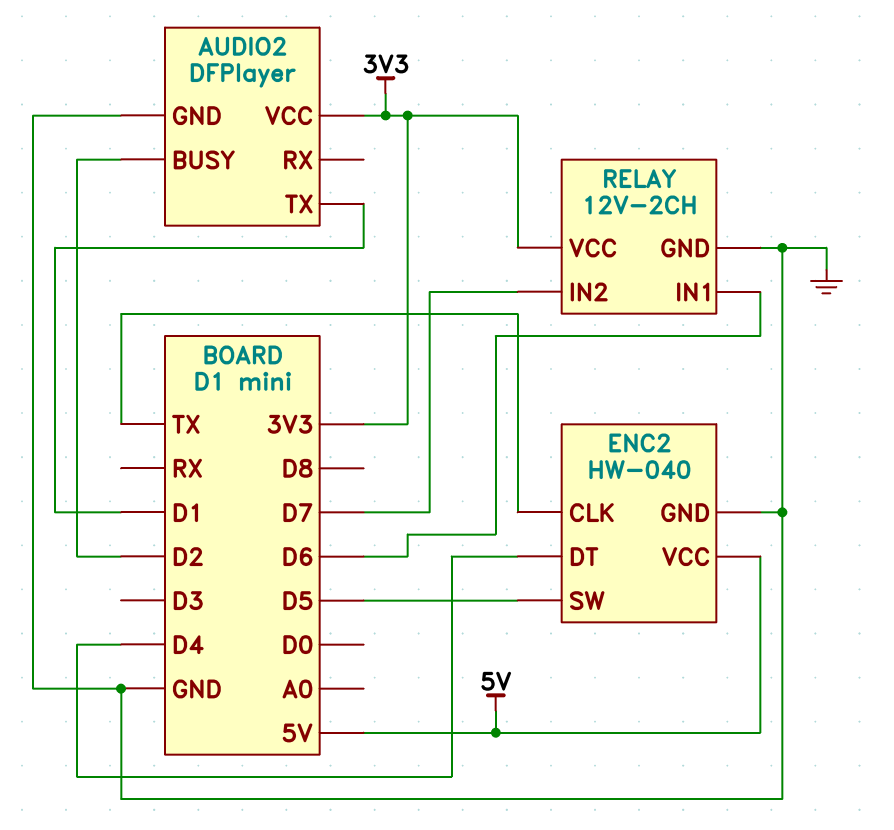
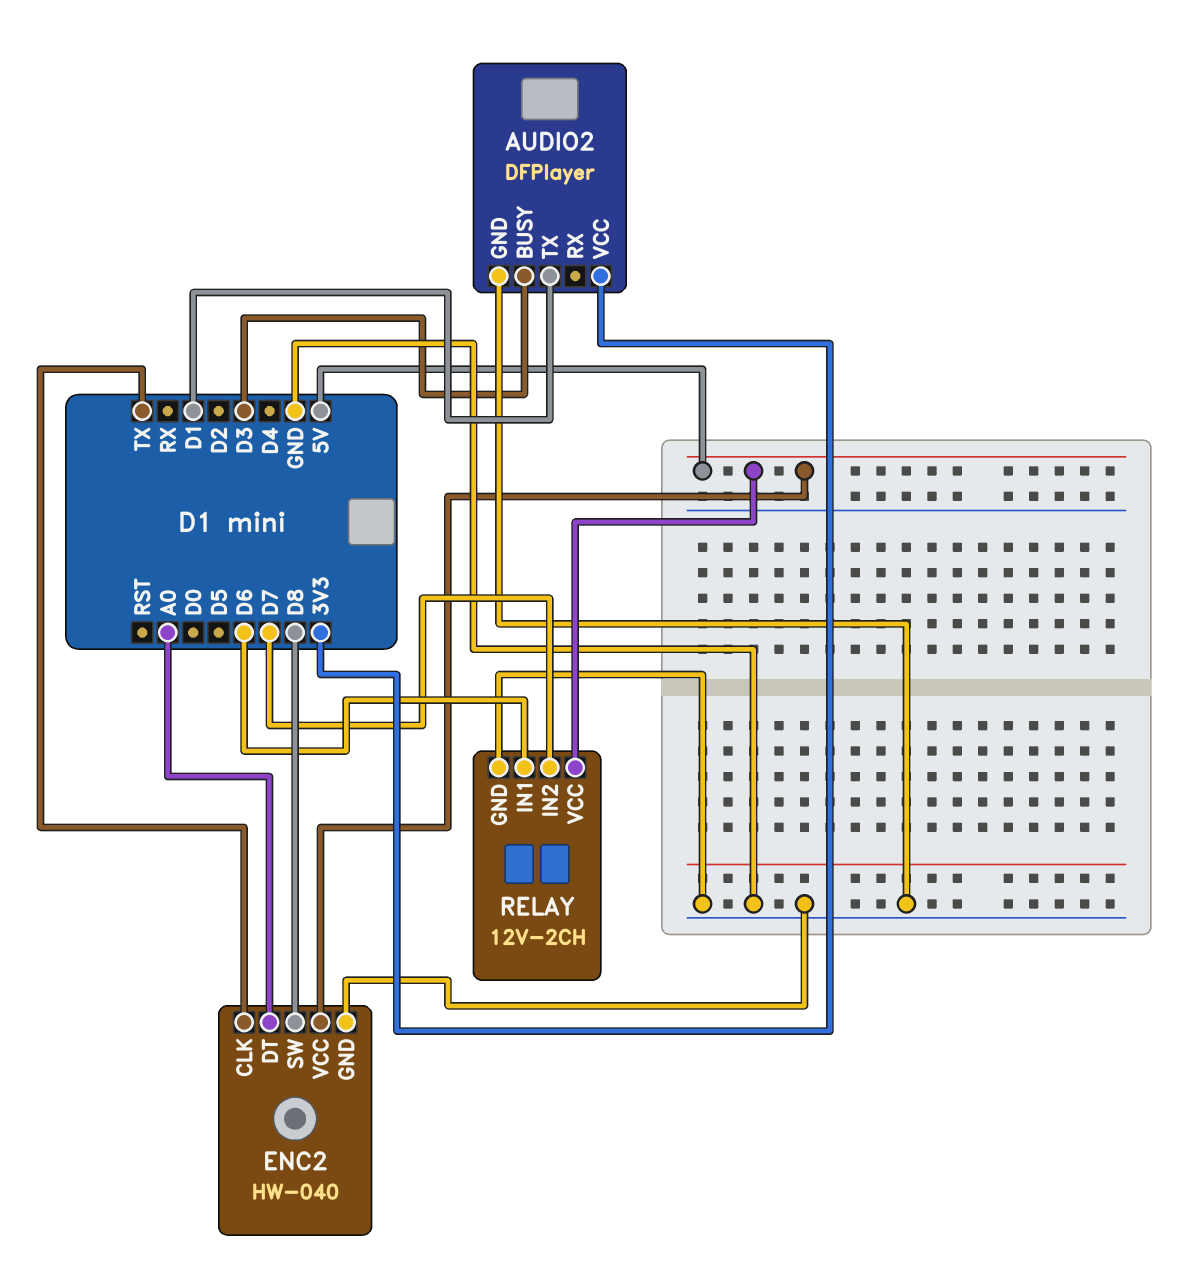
AUDIO2 pin BUSY: D2 -> D3
ENC2 pin DT: D4 -> A0
ENC2 pin SW: D5 -> D8
RELAY pin VCC: 3V3 -> 5V

